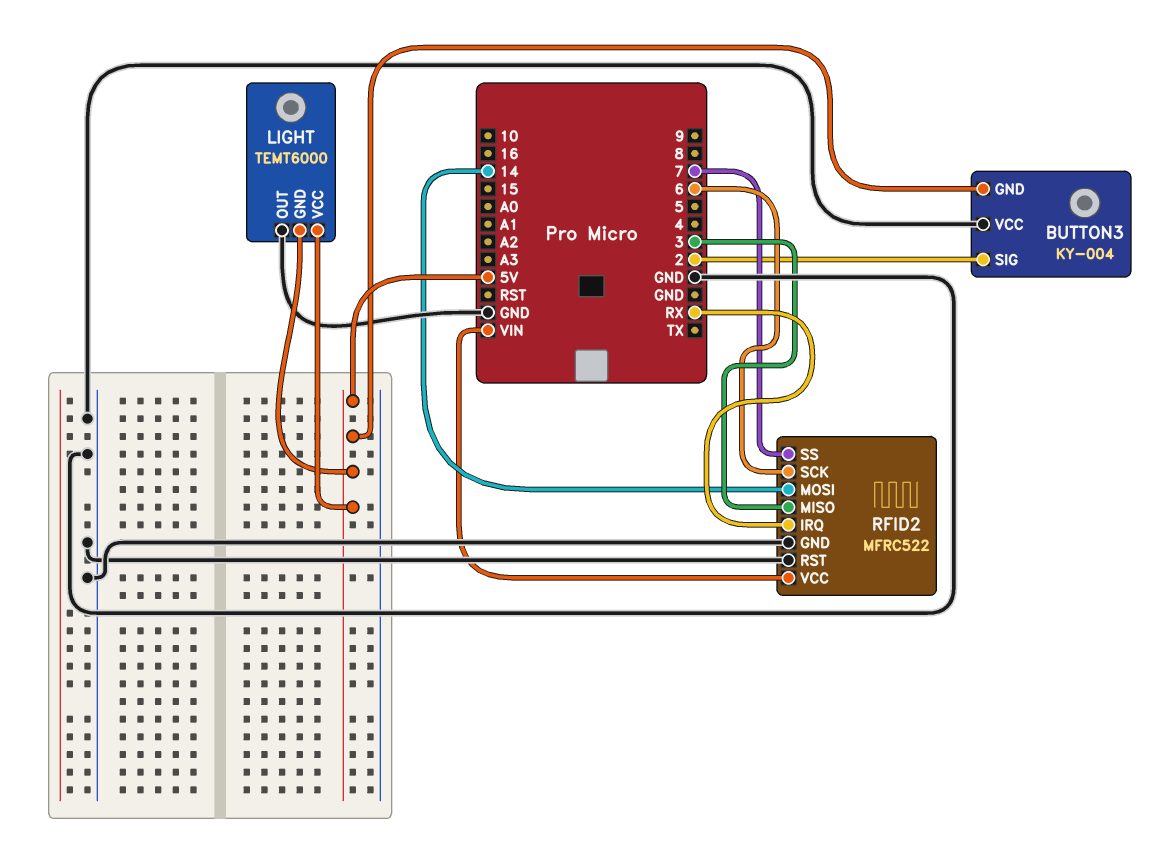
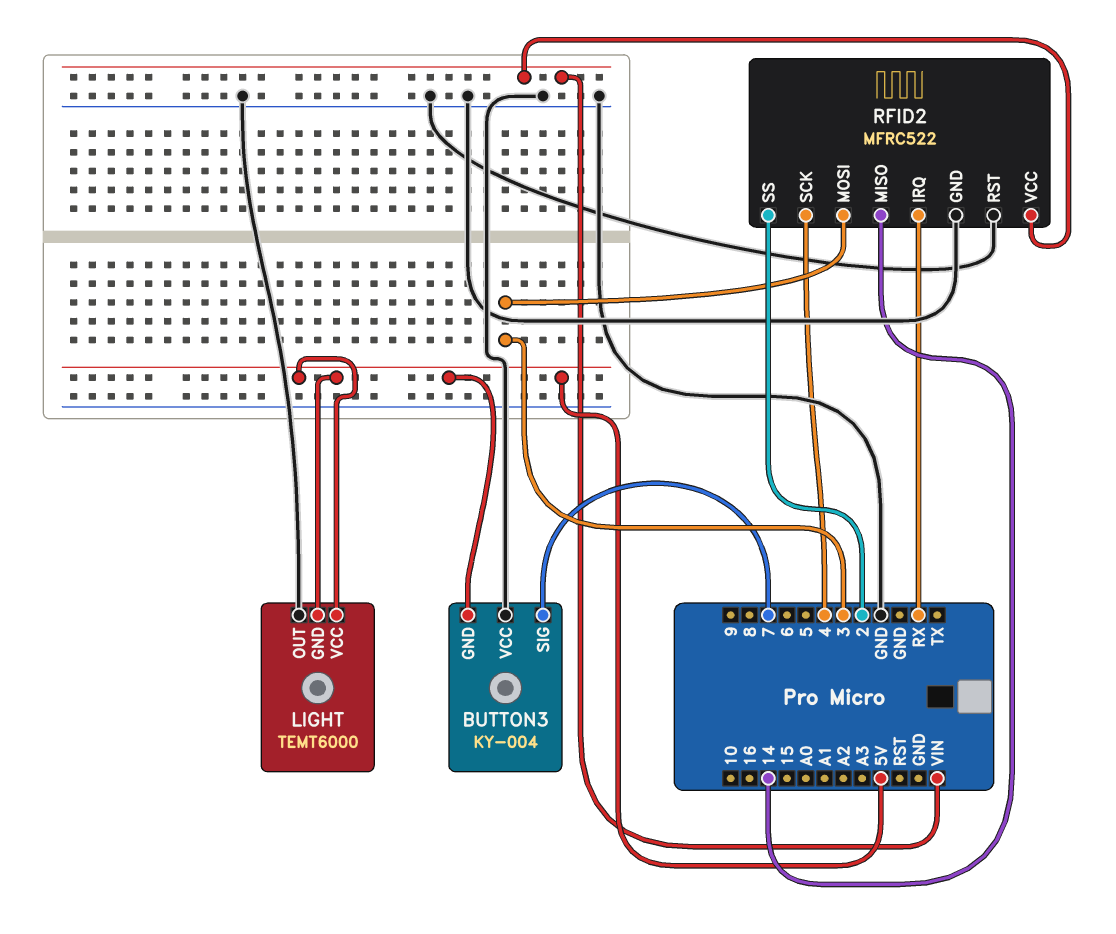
BUTTON3 pin SIG: 2 -> 7
RFID2 pin MISO: 3 -> 14
RFID2 pin MOSI: 14 -> 3
RFID2 pin SCK: 6 -> 4
RFID2 pin SS: 7 -> 2

